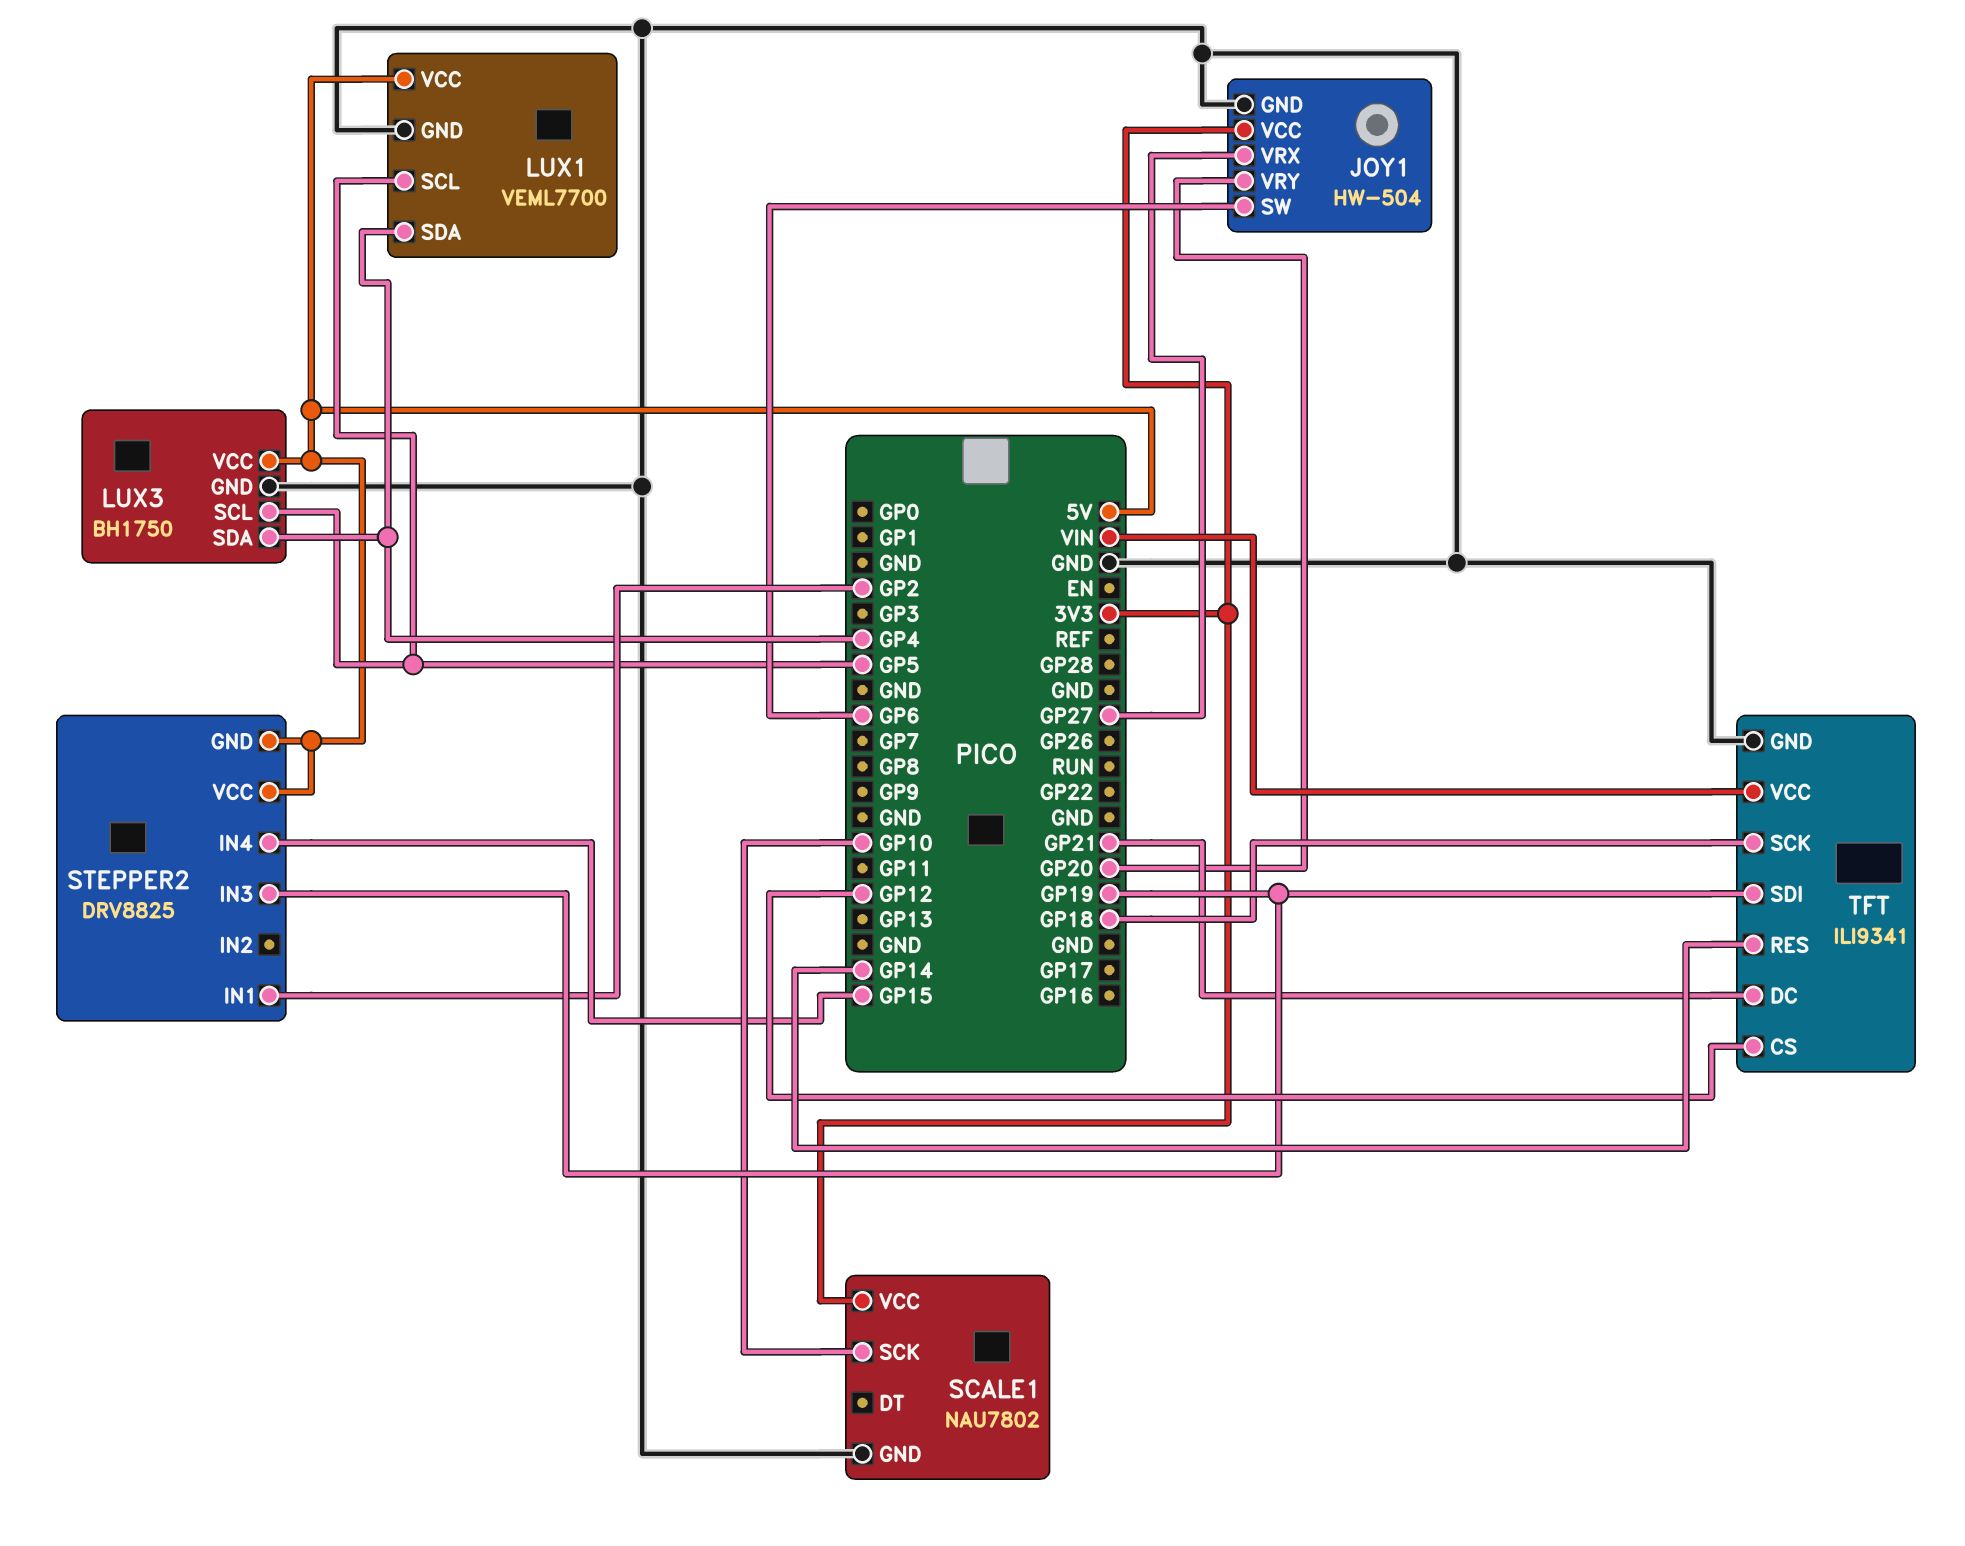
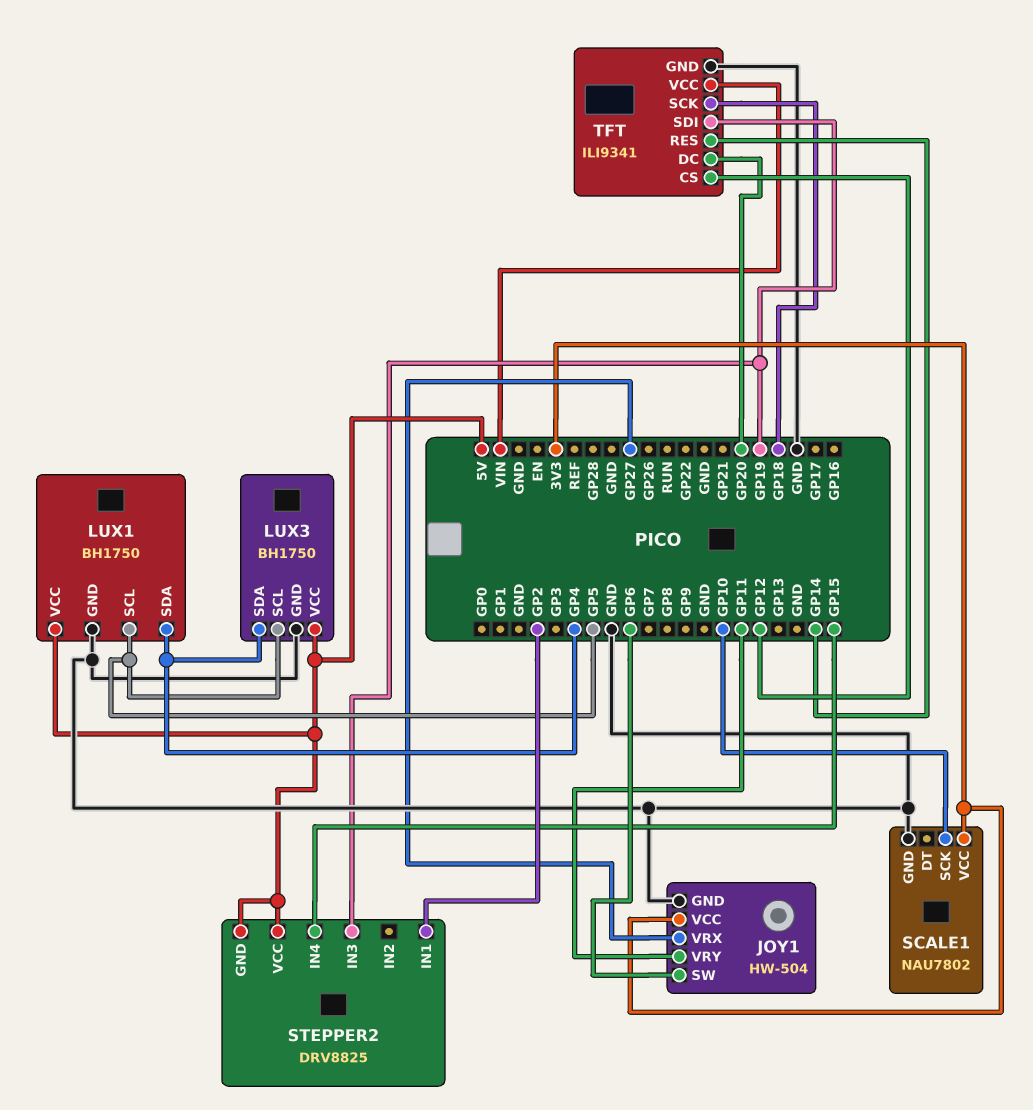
JOY1 pin VRY: GP20 -> GP11
LUX1: VEML7700 -> BH1750
TFT pin DC: GP21 -> GP20

